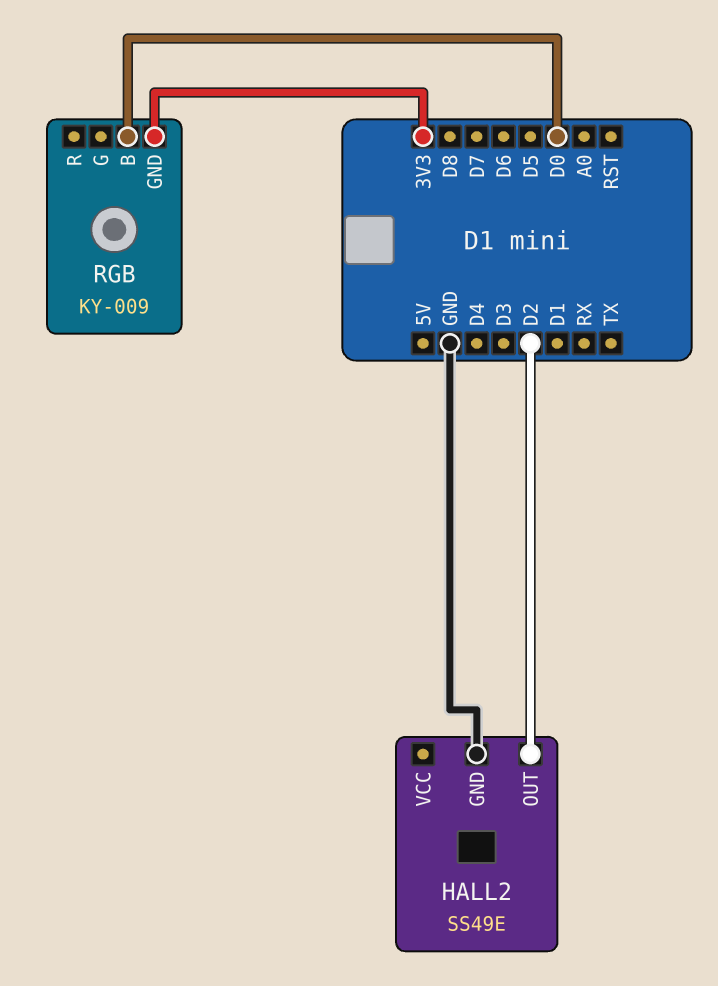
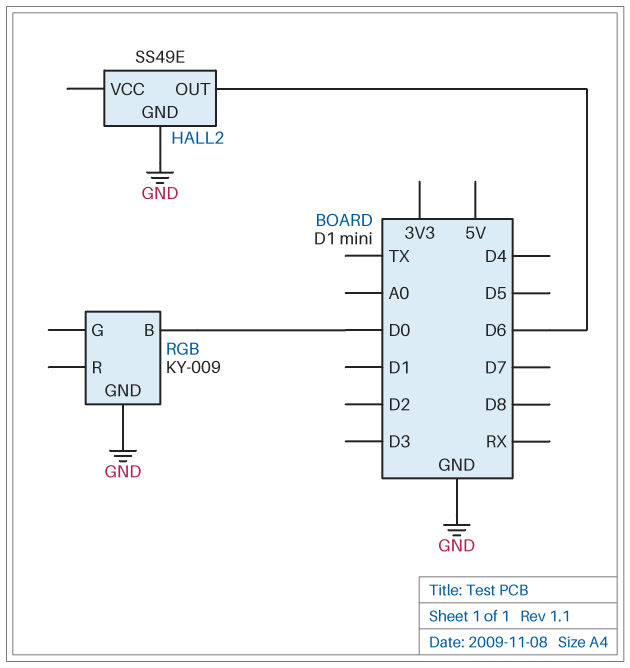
HALL2 pin OUT: D2 -> D6
RGB pin GND: 3V3 -> GND

